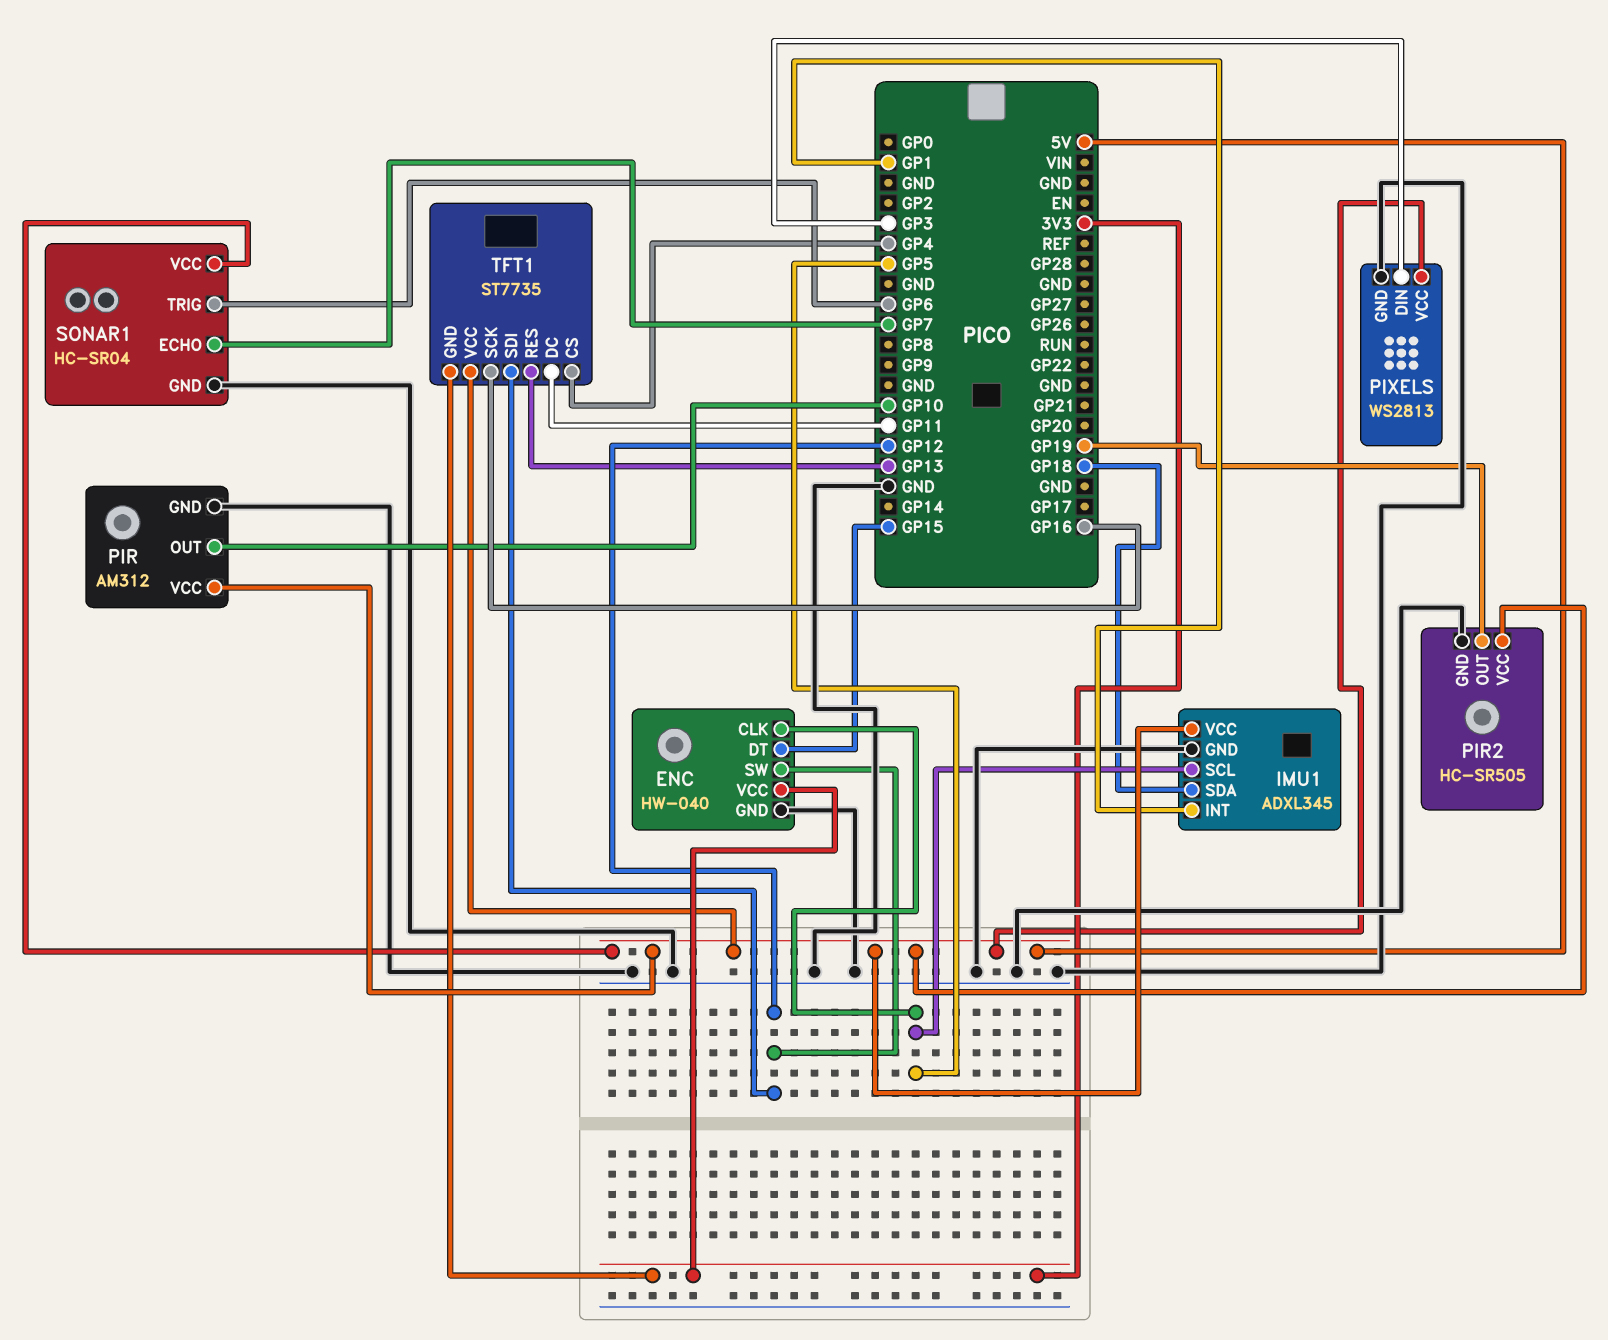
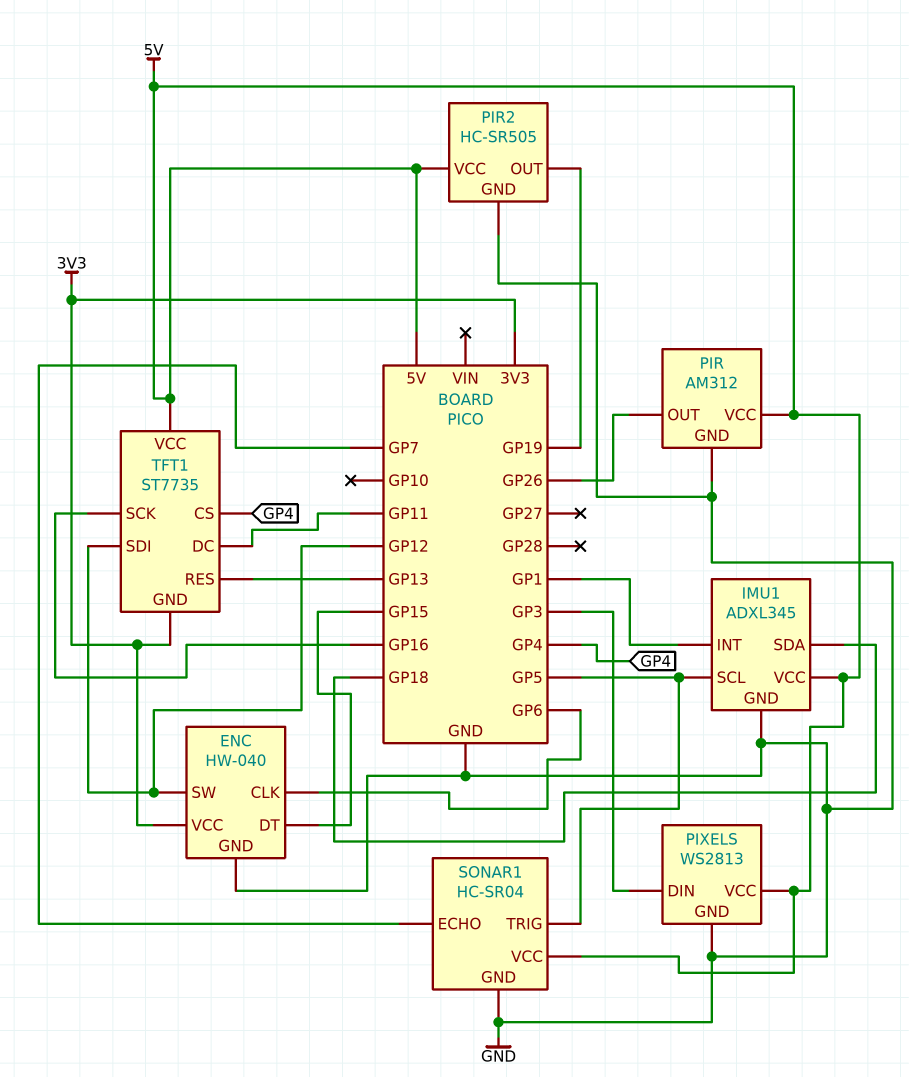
ENC pin CLK: GP5 -> GP6
PIR pin OUT: GP10 -> GP26
SONAR1 pin TRIG: GP6 -> GP5

